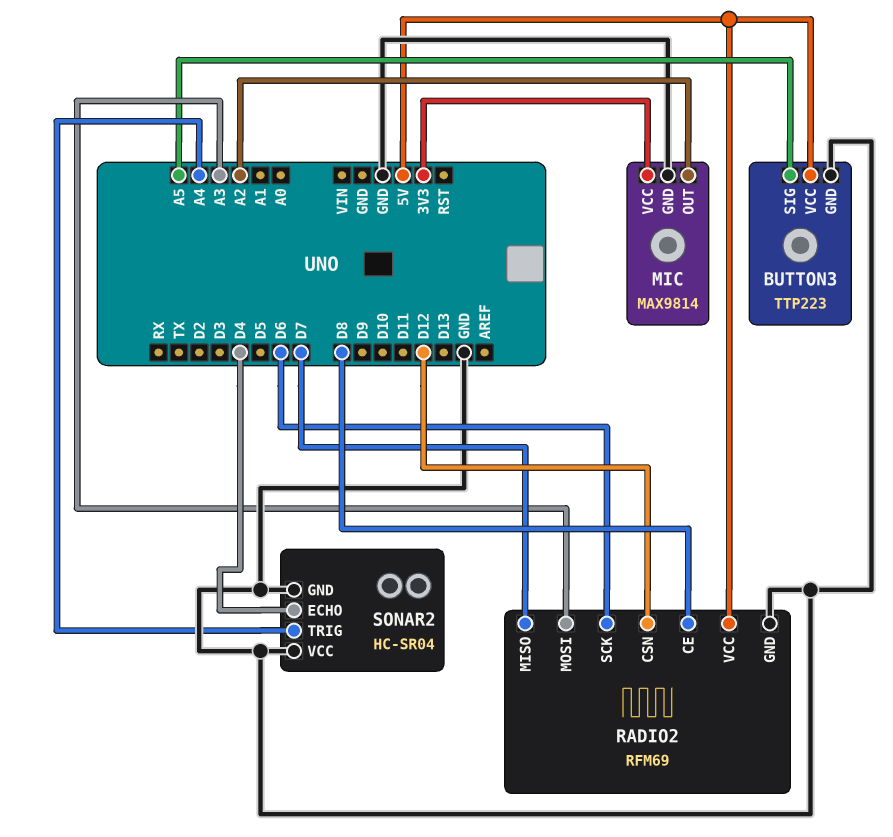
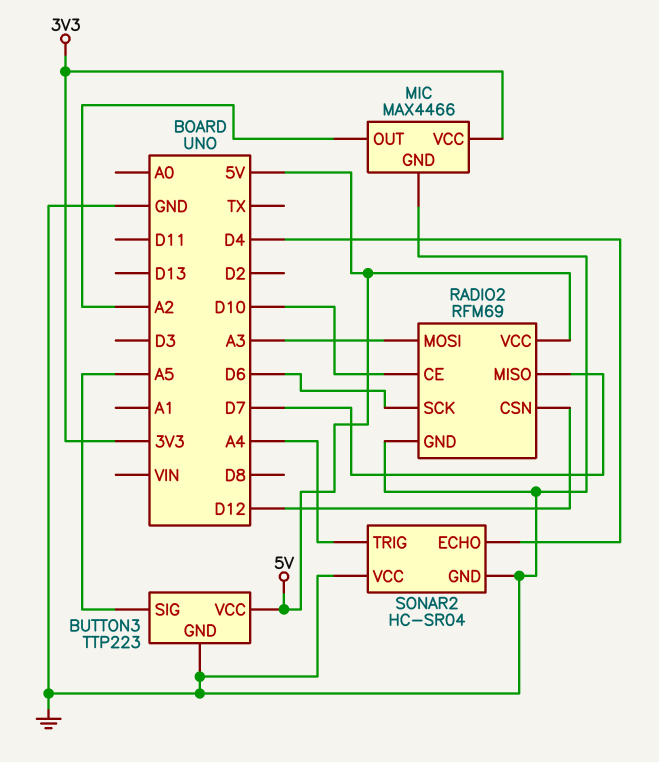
MIC: MAX9814 -> MAX4466
RADIO2 pin CE: D8 -> D10

